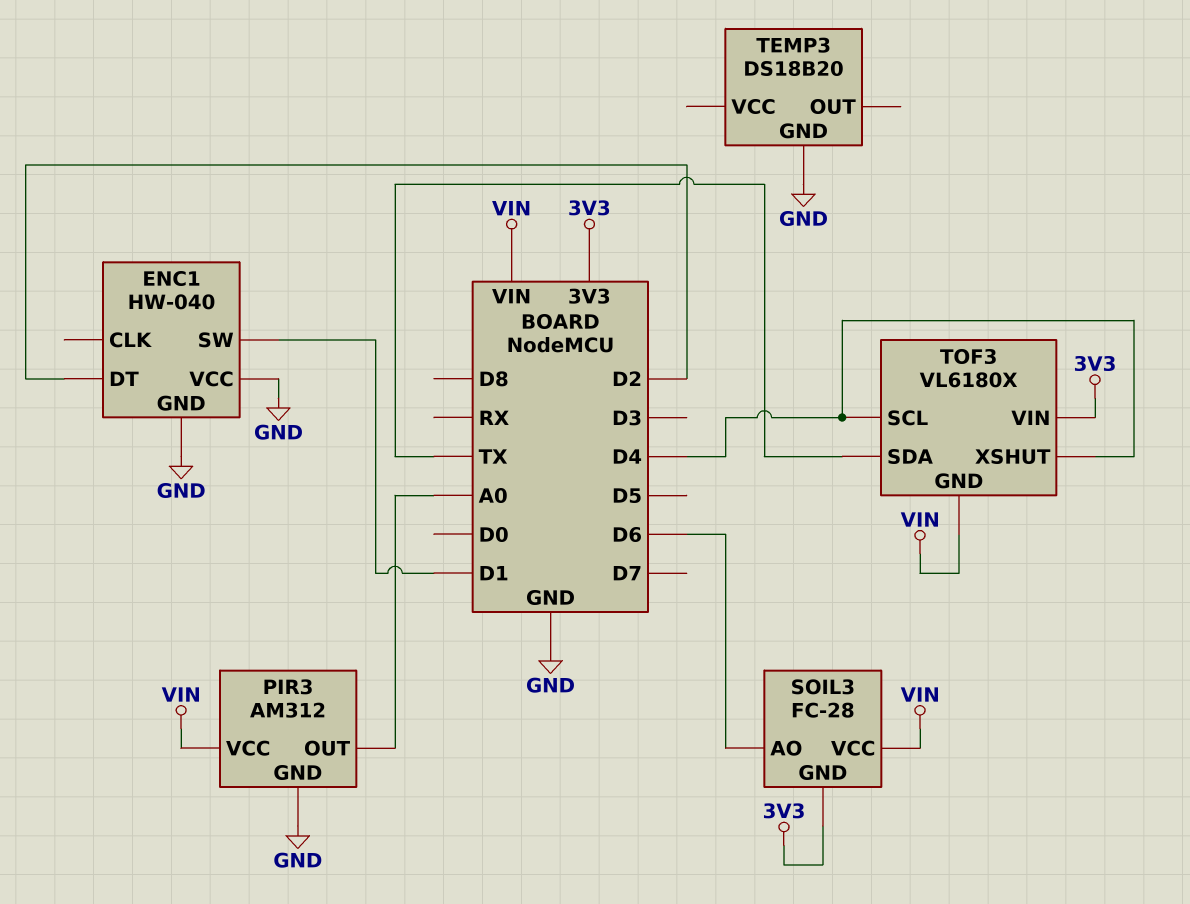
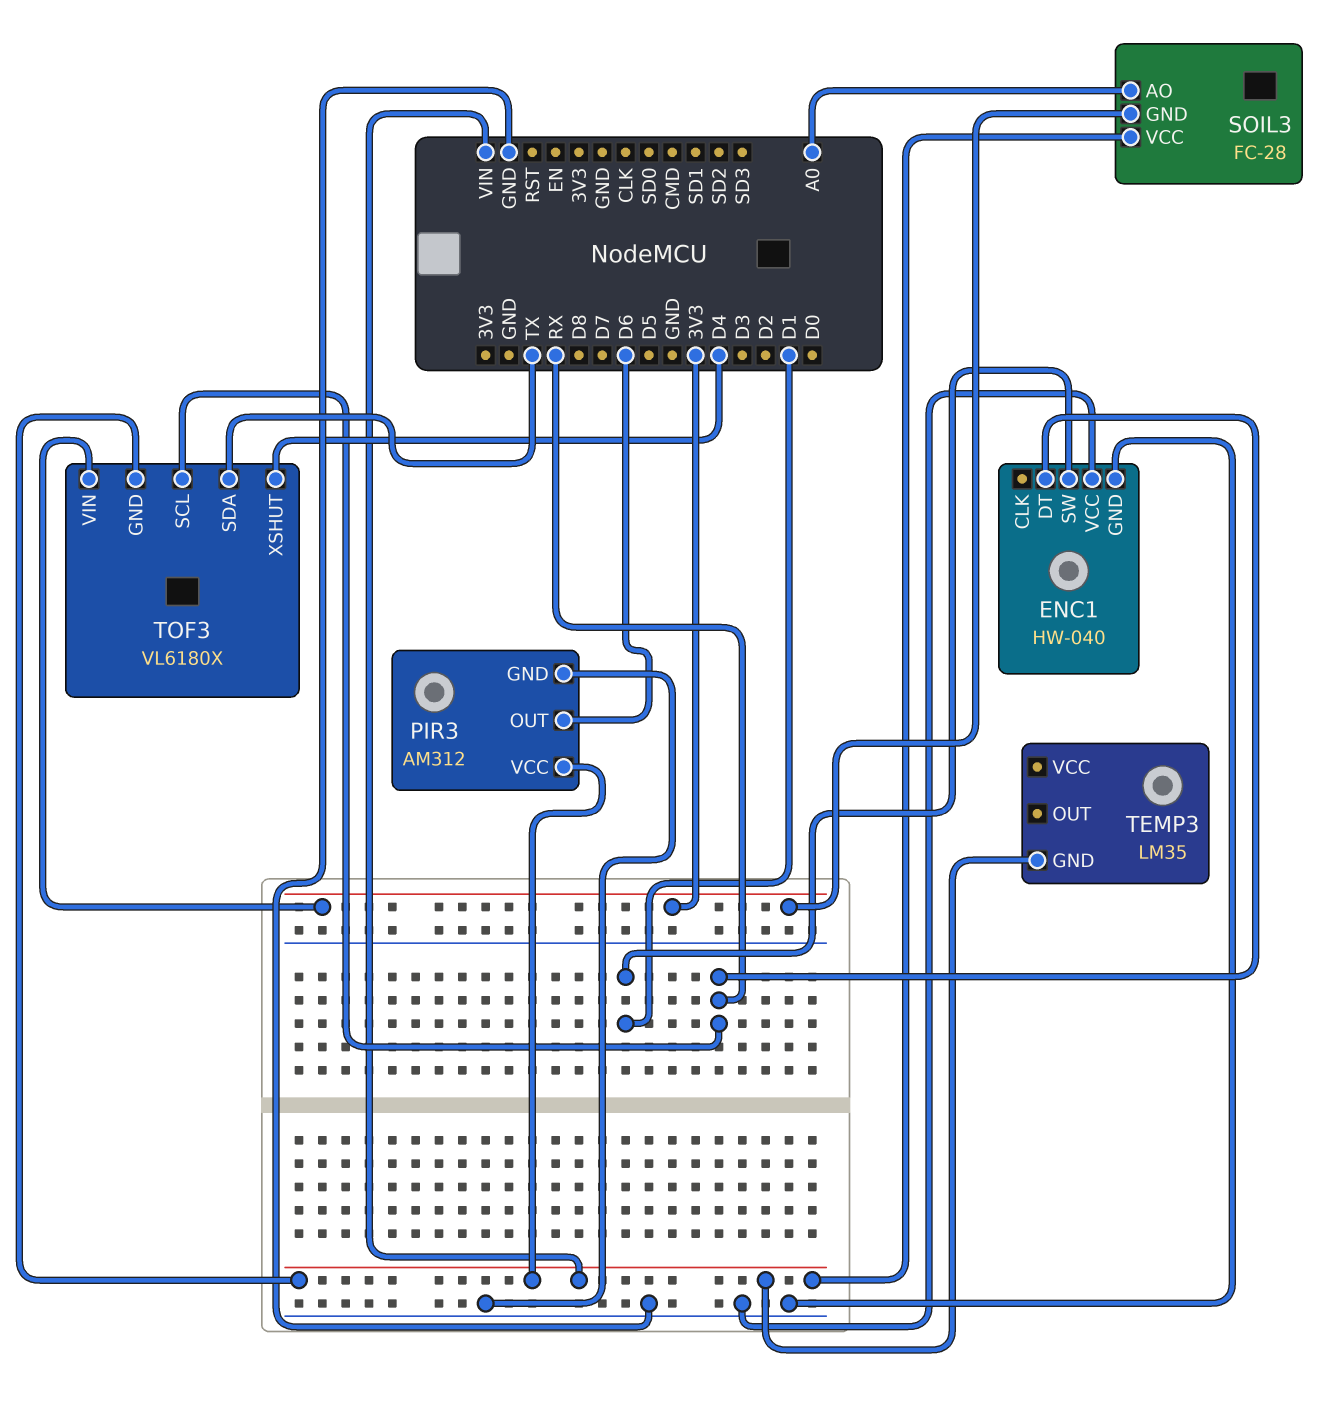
ENC1 pin DT: D2 -> RX
PIR3 pin OUT: A0 -> D6
SOIL3 pin AO: D6 -> A0
TEMP3: DS18B20 -> LM35
TEMP3 pin GND: GND -> VIN
TOF3 pin SCL: D4 -> RX

